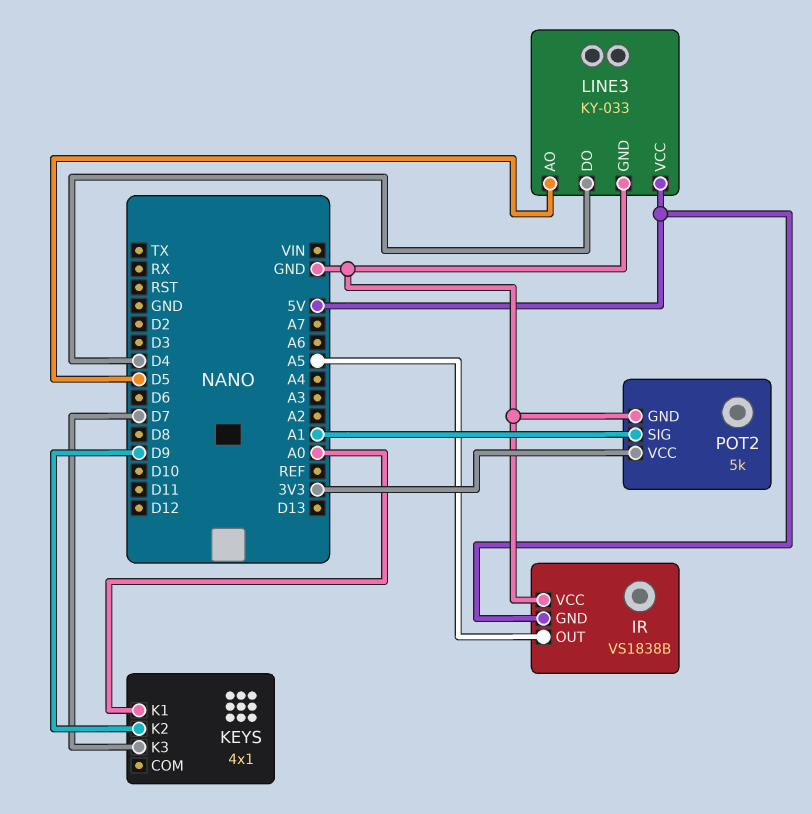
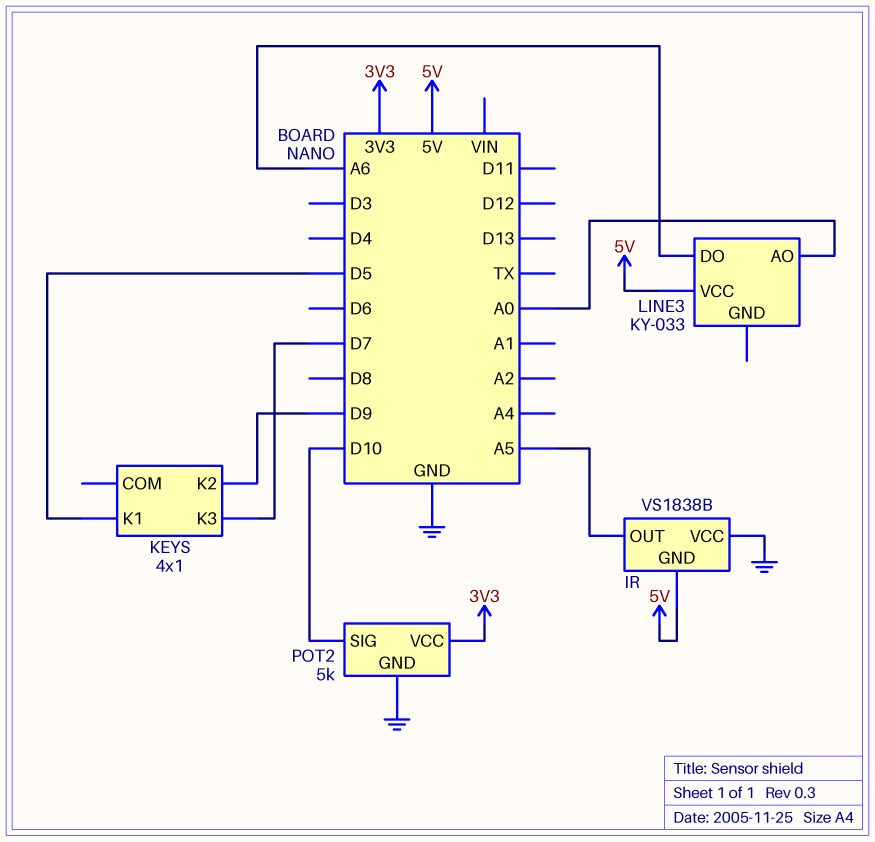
KEYS pin K1: A0 -> D5
LINE3 pin AO: D5 -> A0
LINE3 pin DO: D4 -> A6
LINE3 pin GND: GND -> none
POT2 pin SIG: A1 -> D10

